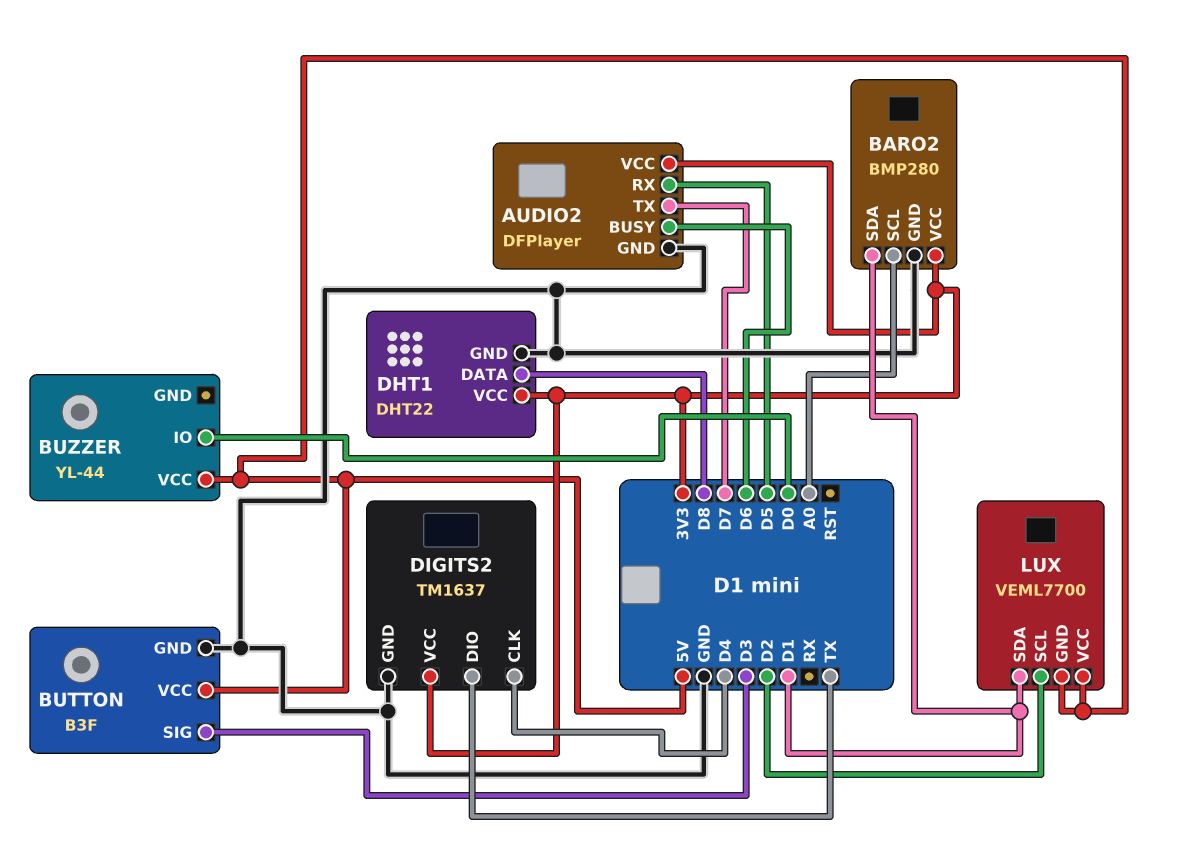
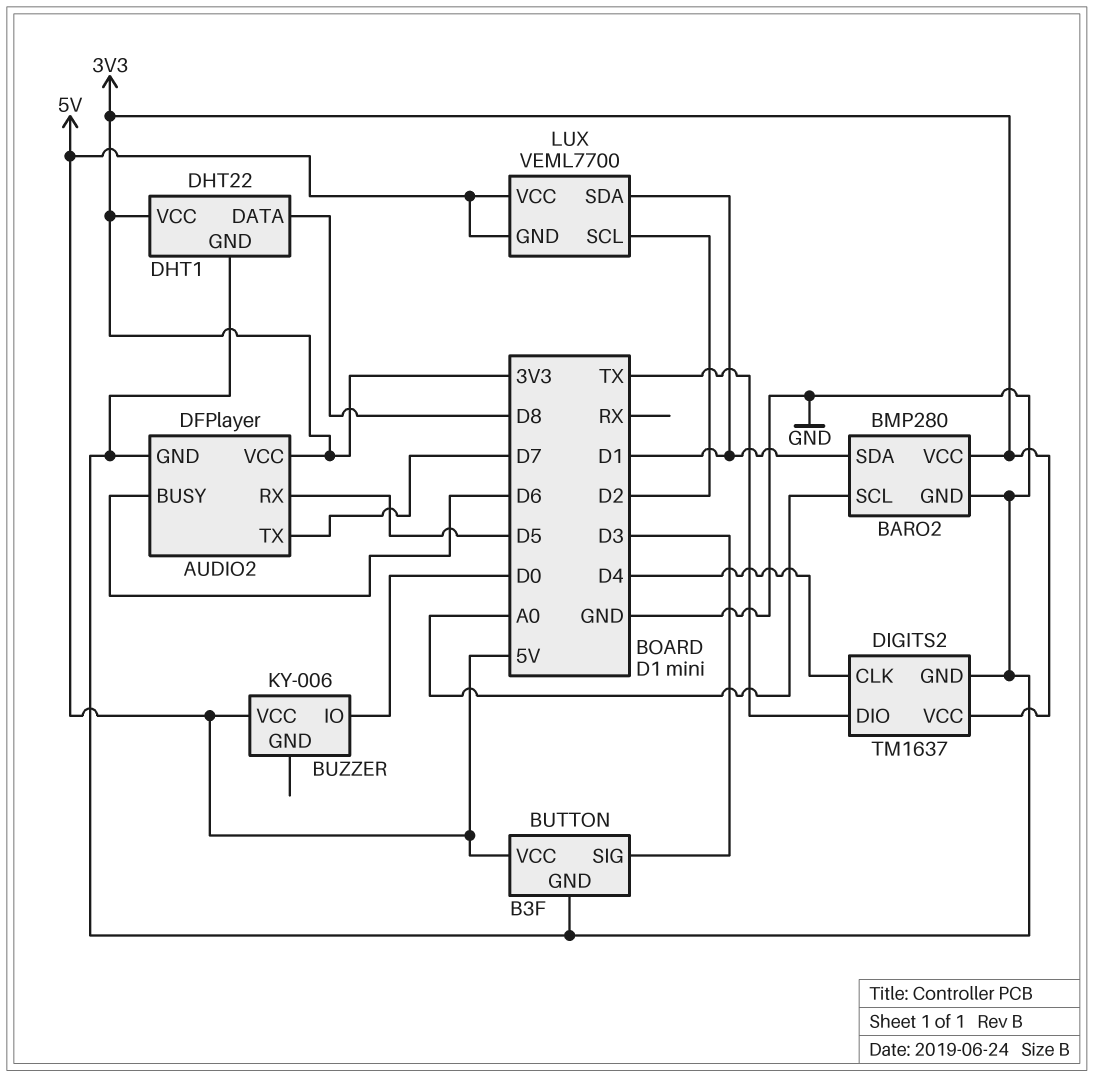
BUZZER: YL-44 -> KY-006

